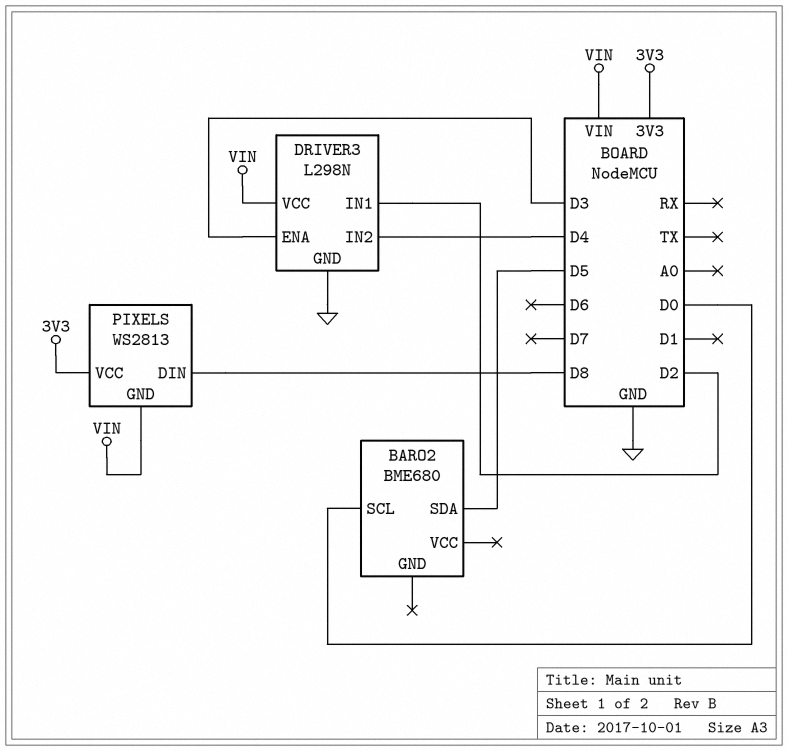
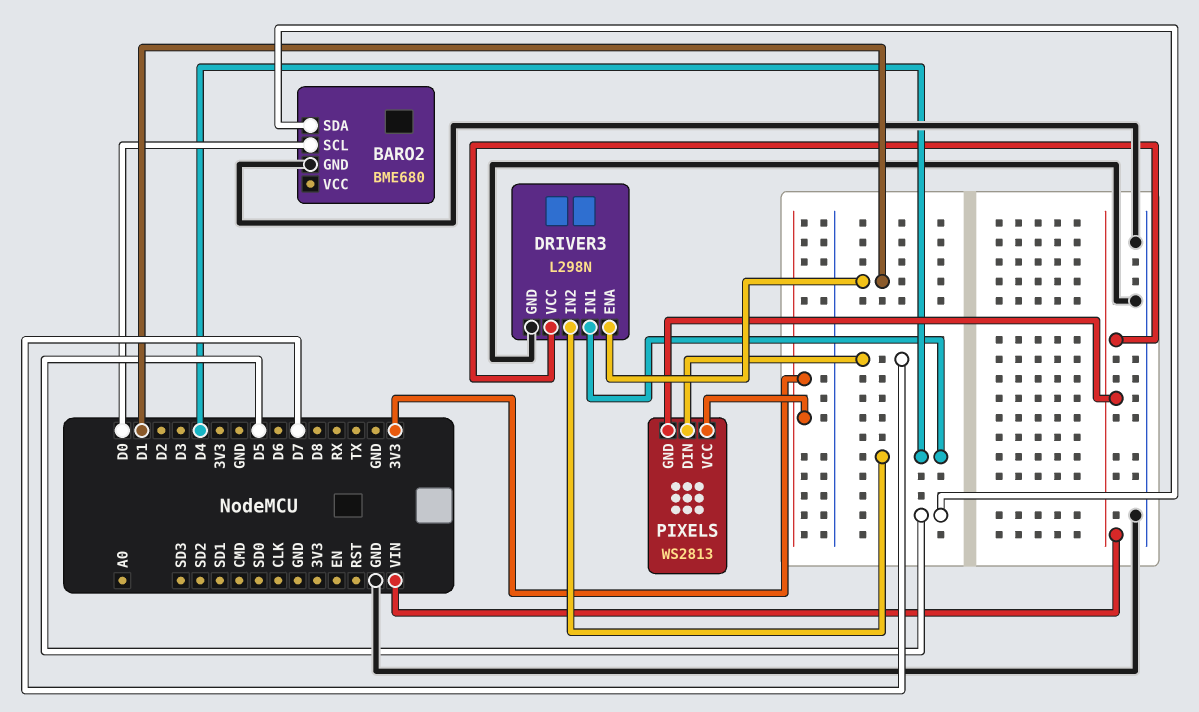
BARO2 pin GND: none -> GND
DRIVER3 pin ENA: D3 -> D1
DRIVER3 pin IN1: D2 -> D4
PIXELS pin DIN: D8 -> D7

